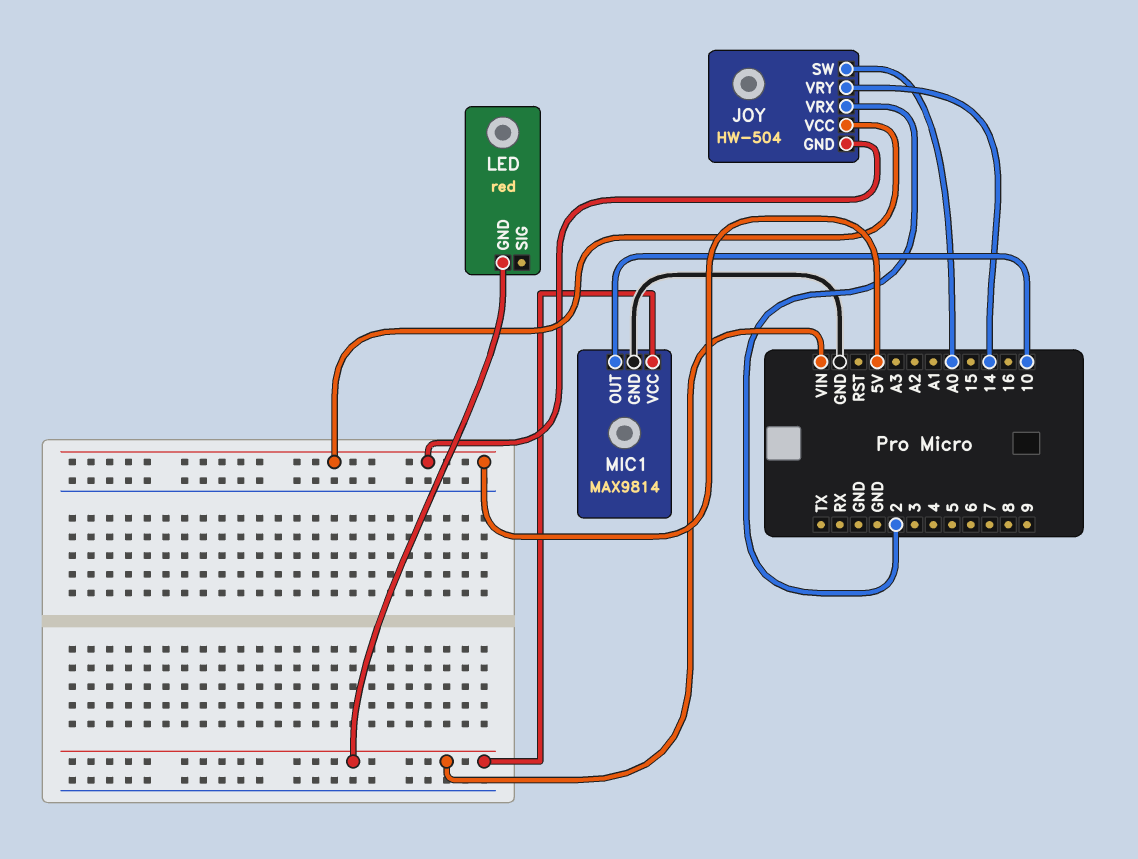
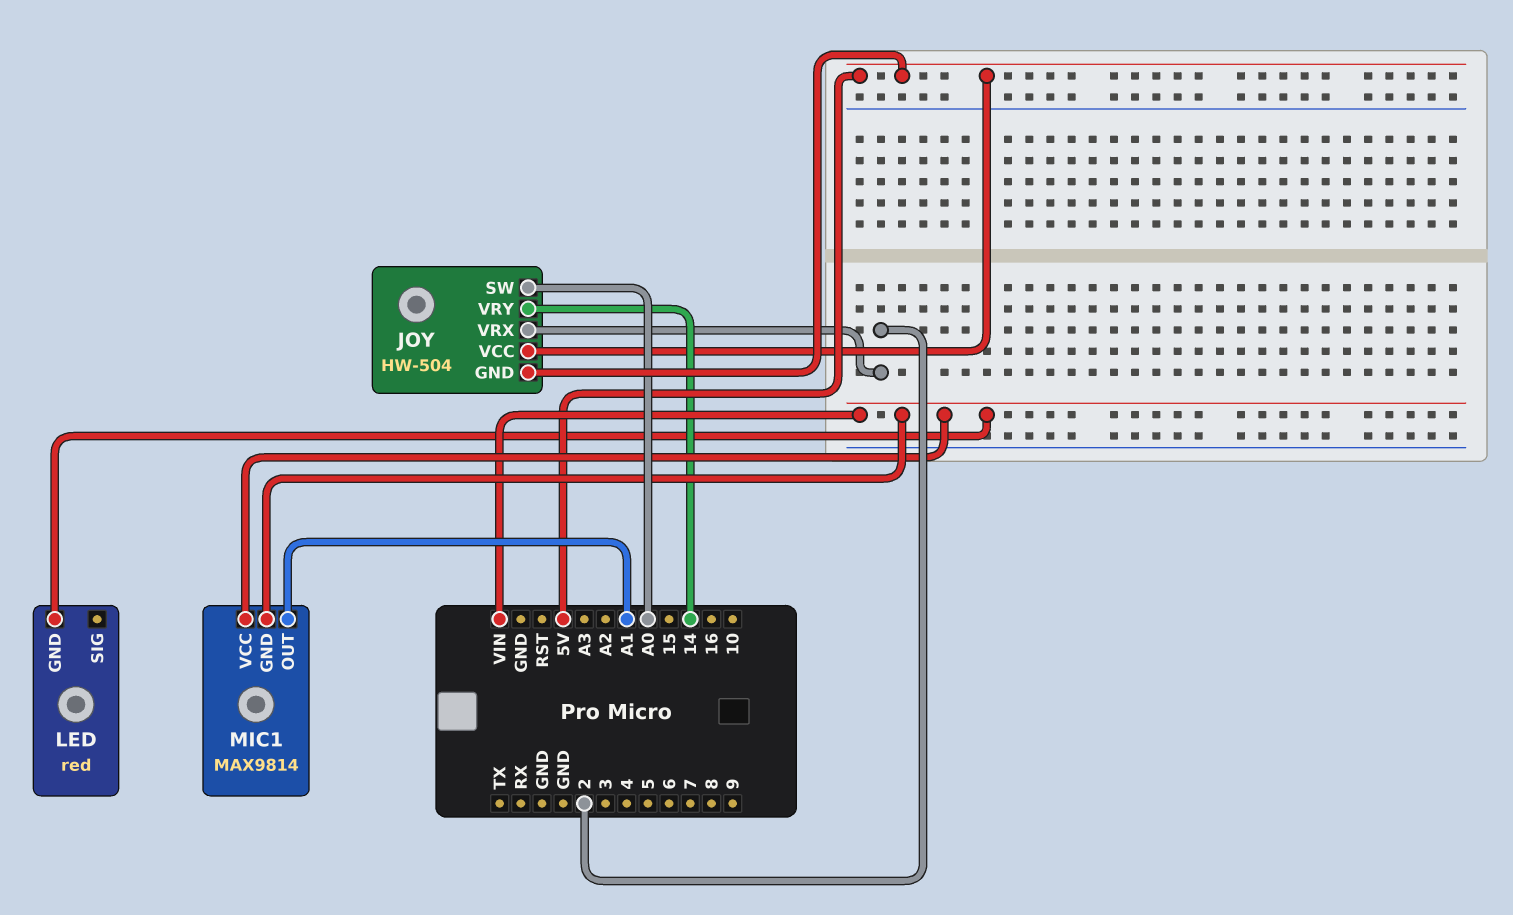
MIC1 pin GND: GND -> VIN
MIC1 pin OUT: 10 -> A1

